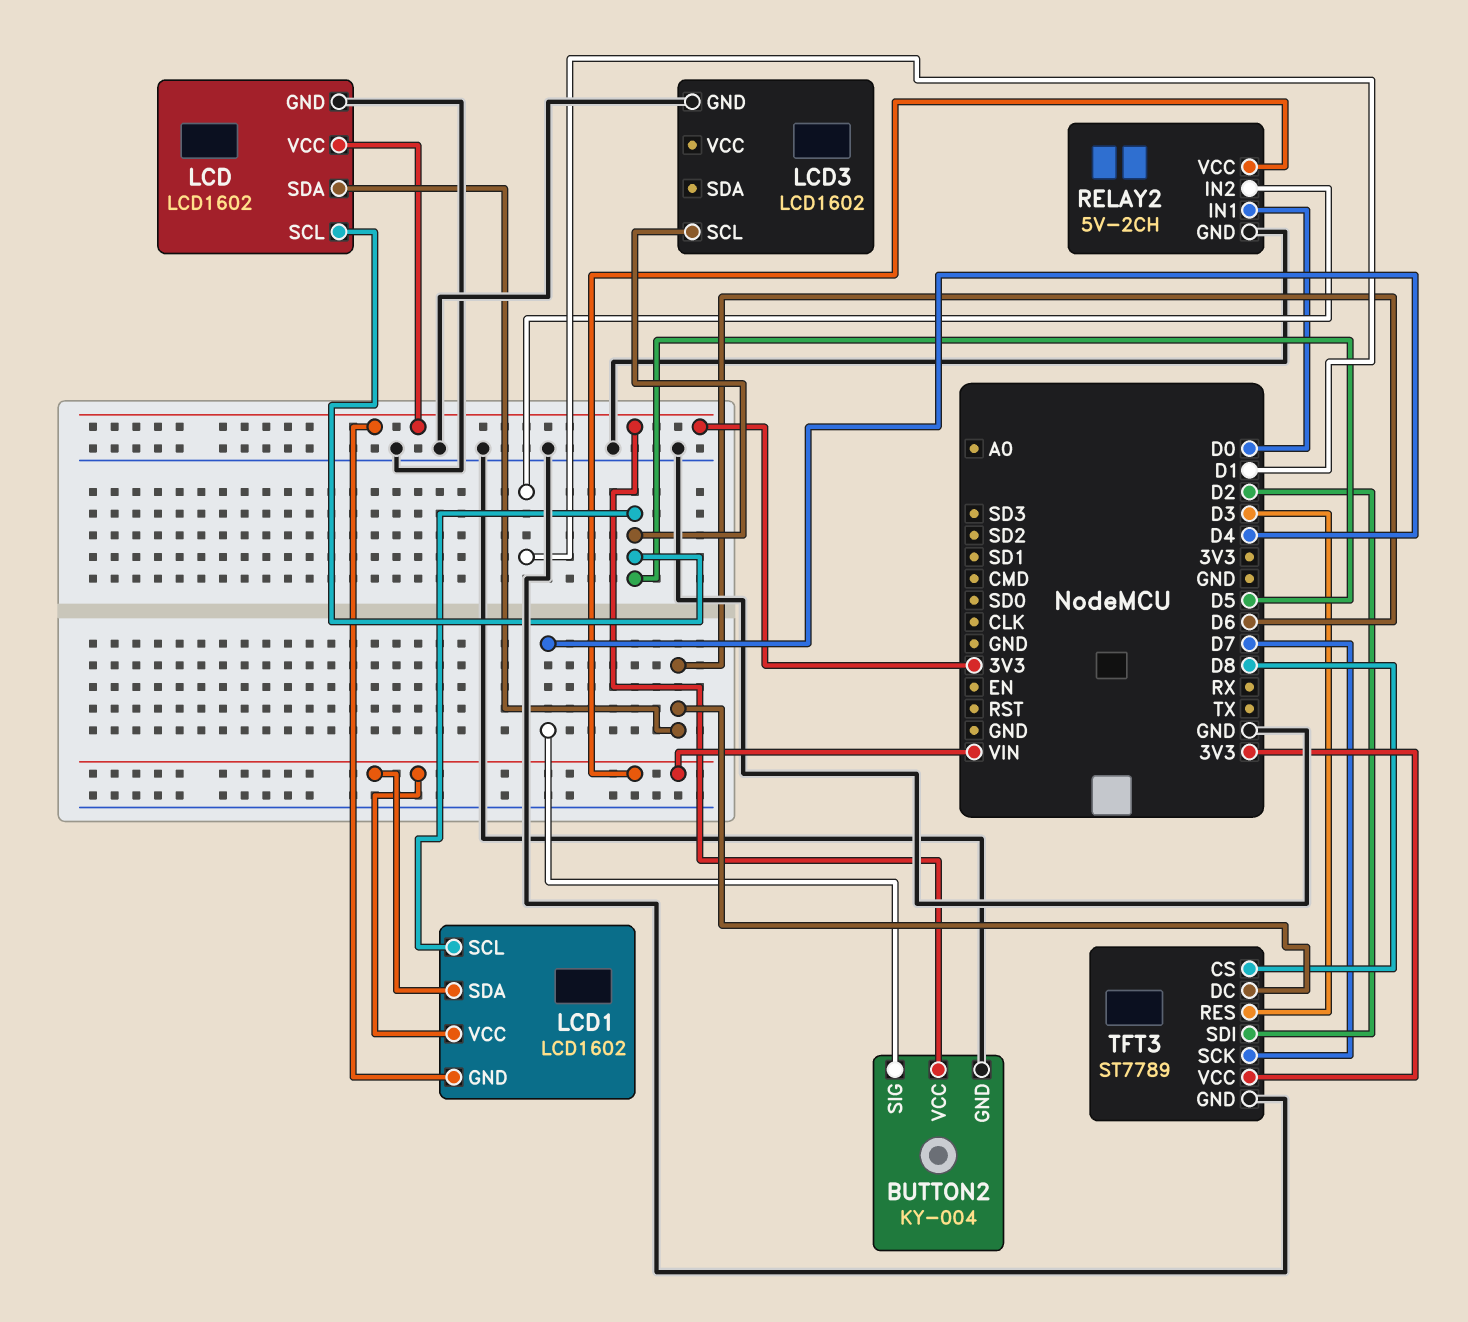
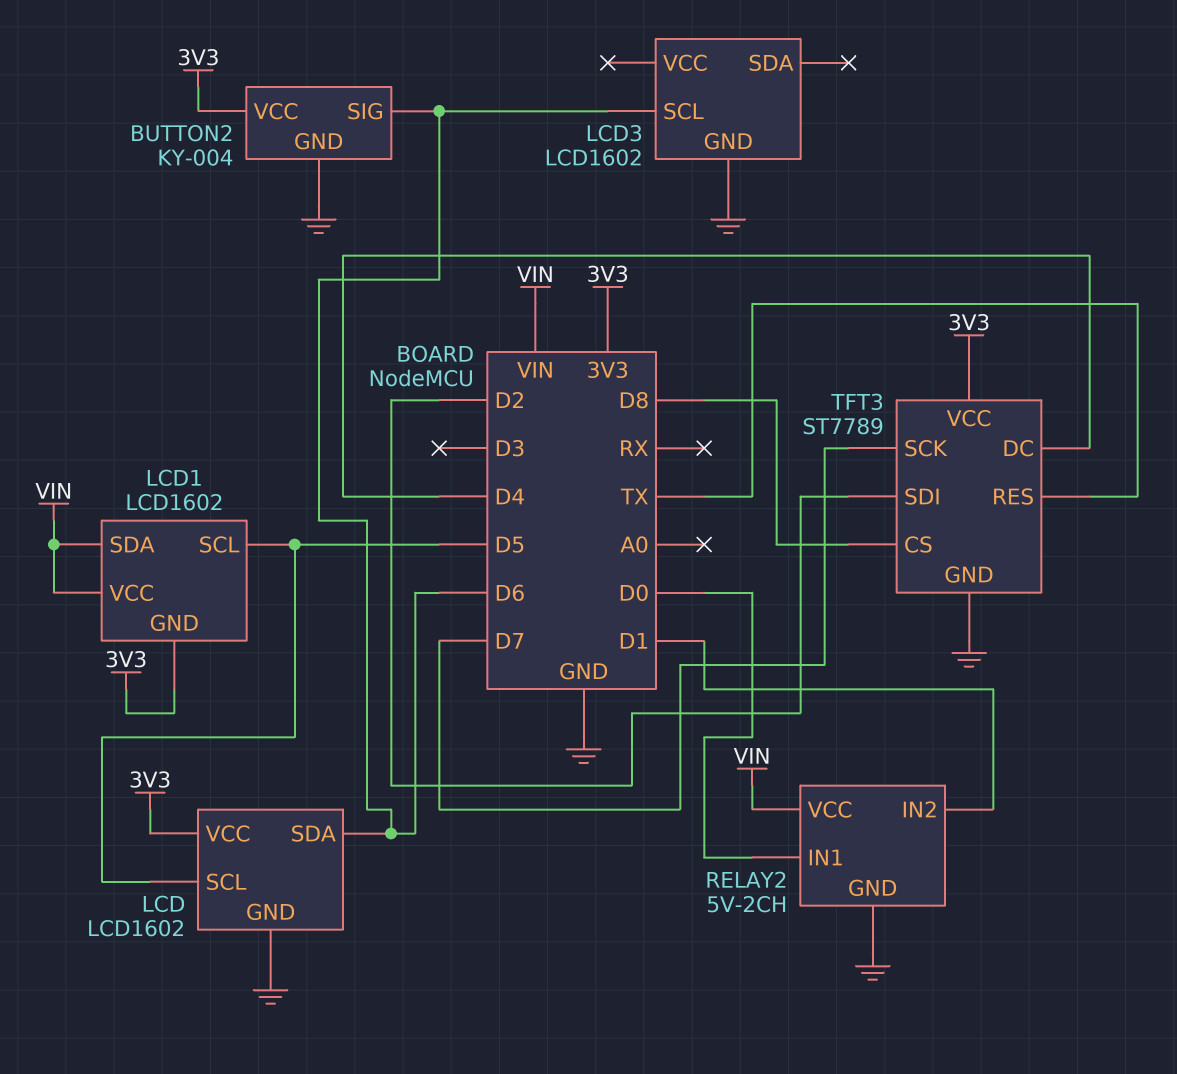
BUTTON2 pin SIG: D4 -> D6
LCD3 pin SCL: D5 -> D6
TFT3 pin DC: D6 -> D4
TFT3 pin RES: D3 -> TX

